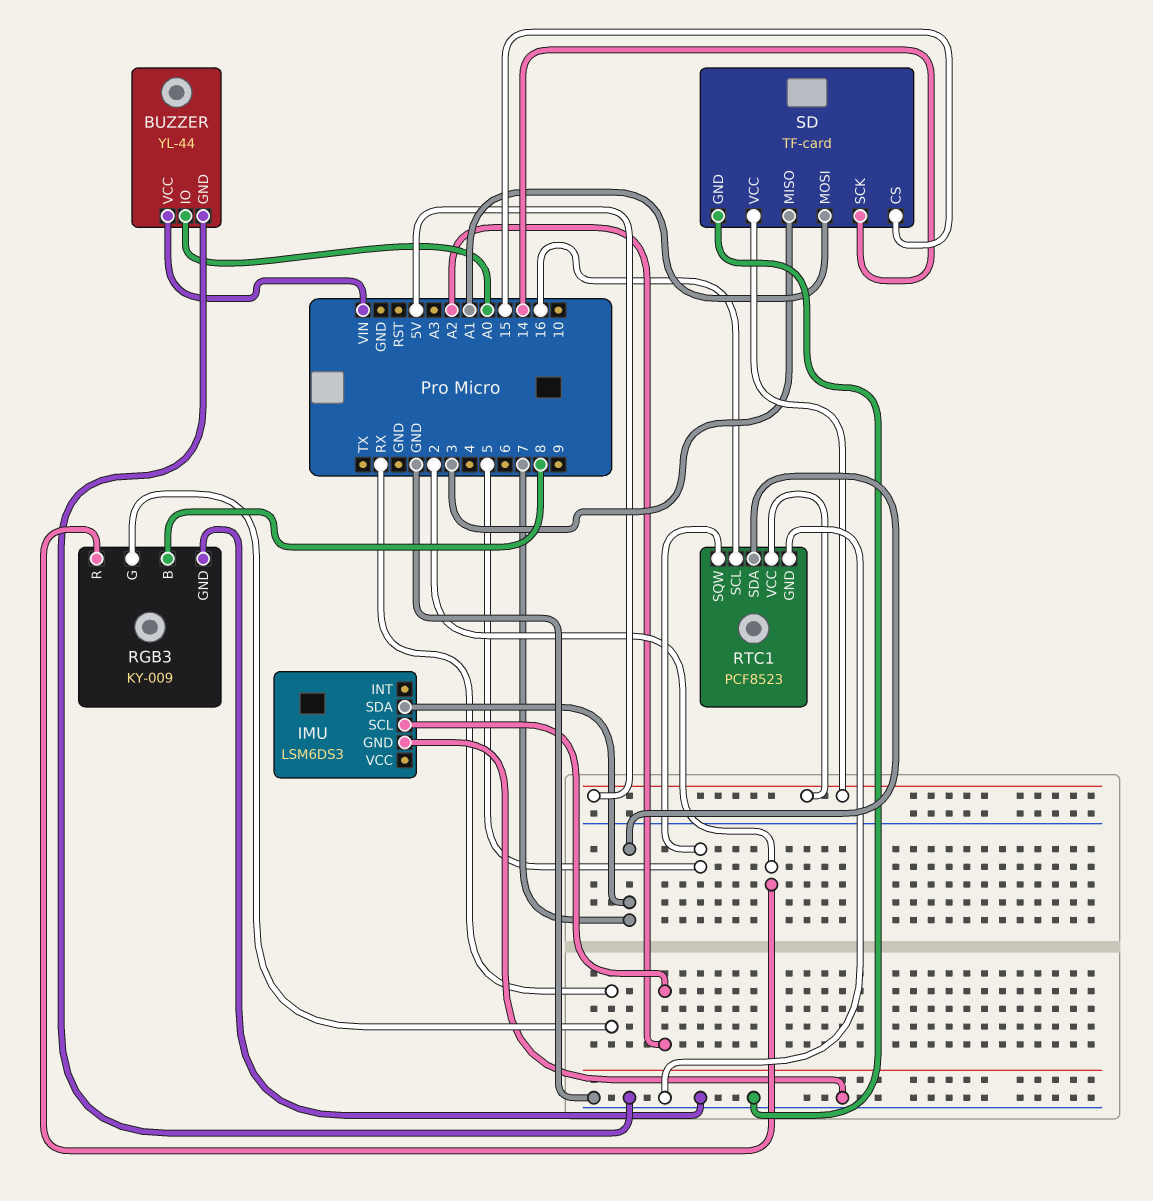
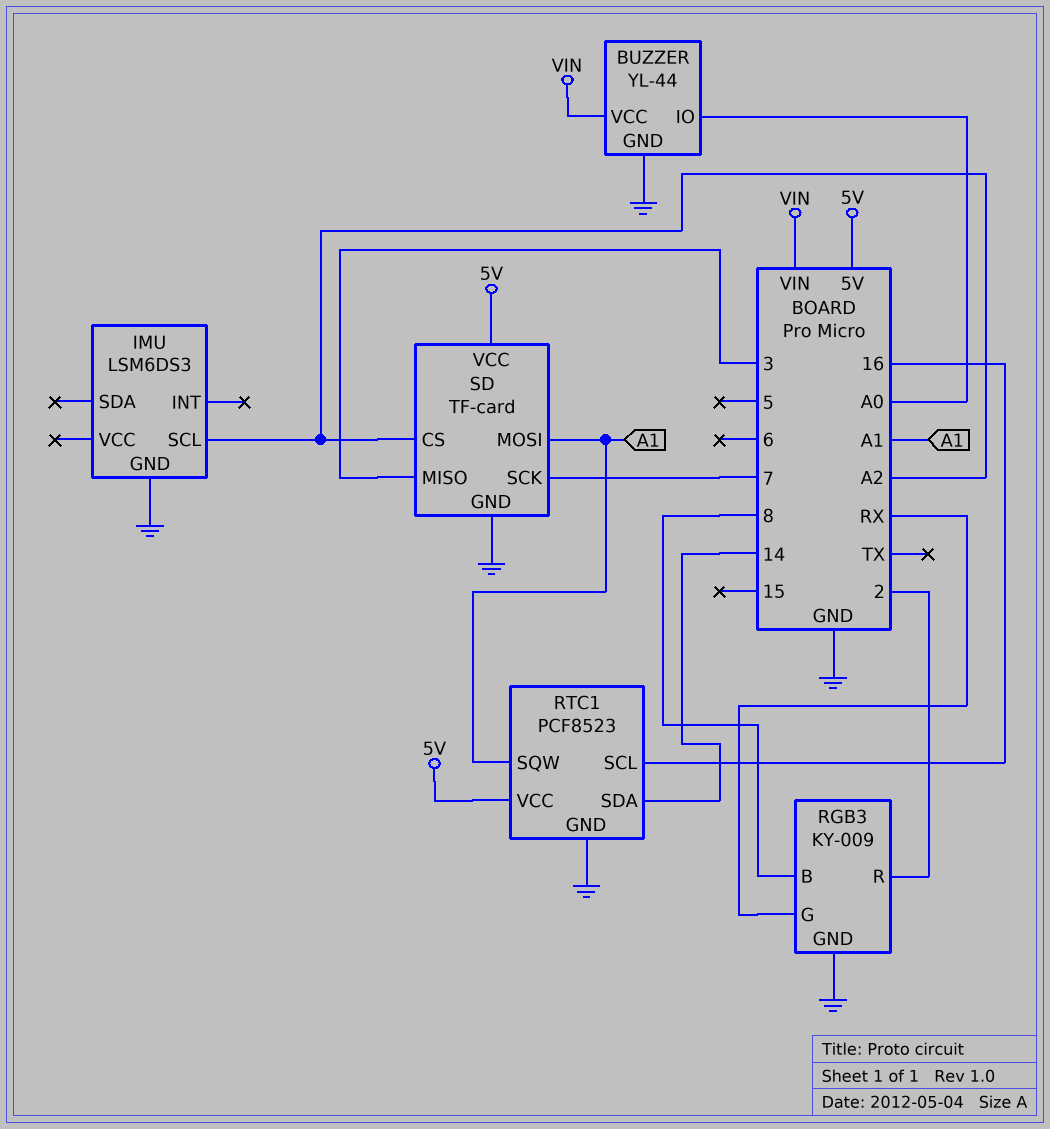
IMU pin SDA: 7 -> none
RTC1 pin SDA: 7 -> 14
RTC1 pin SQW: 5 -> A1
SD pin CS: 15 -> A2
SD pin SCK: 14 -> 7

